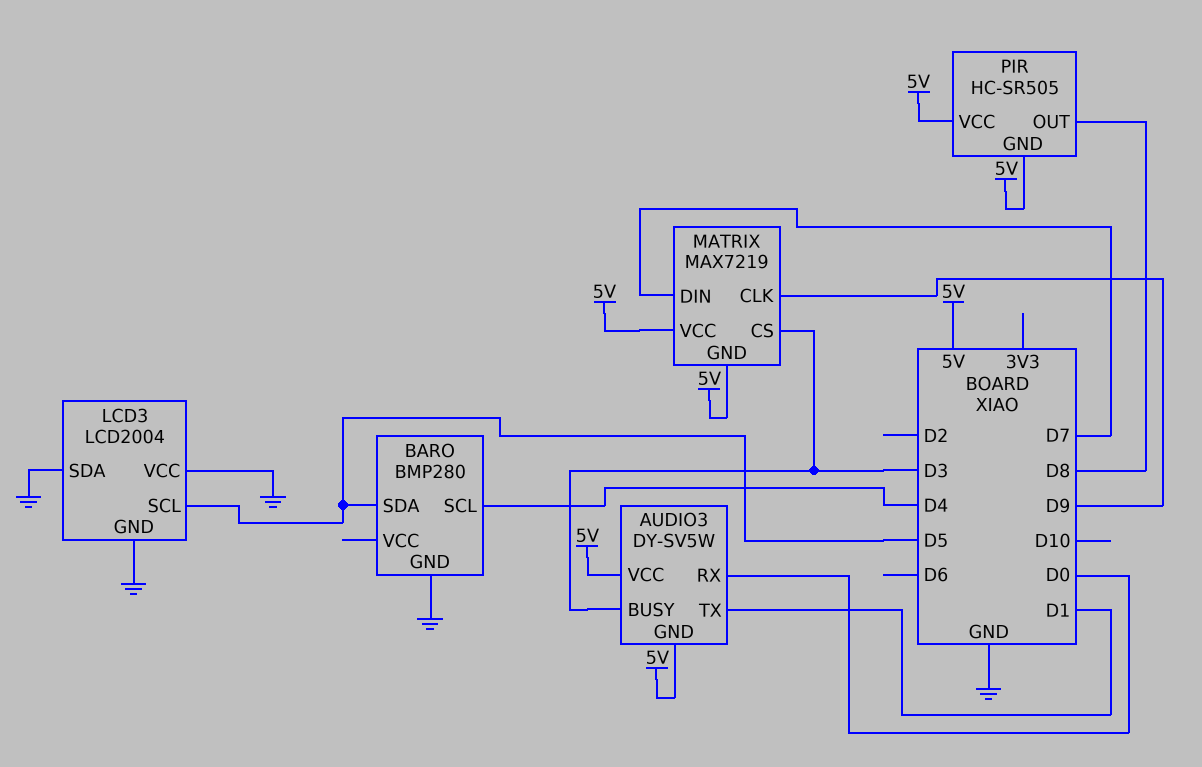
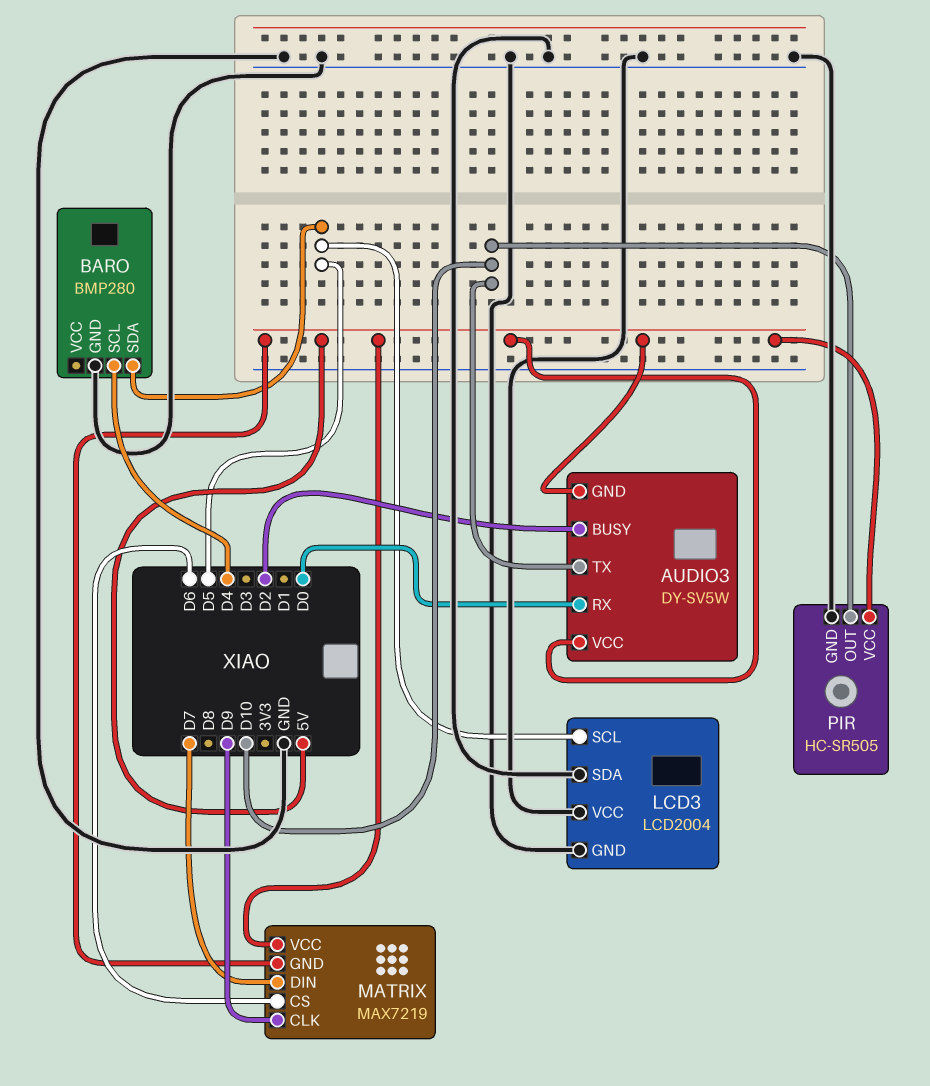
AUDIO3 pin BUSY: D3 -> D2
AUDIO3 pin TX: D1 -> D10
MATRIX pin CS: D3 -> D6
PIR pin GND: 5V -> GND
PIR pin OUT: D8 -> D10

